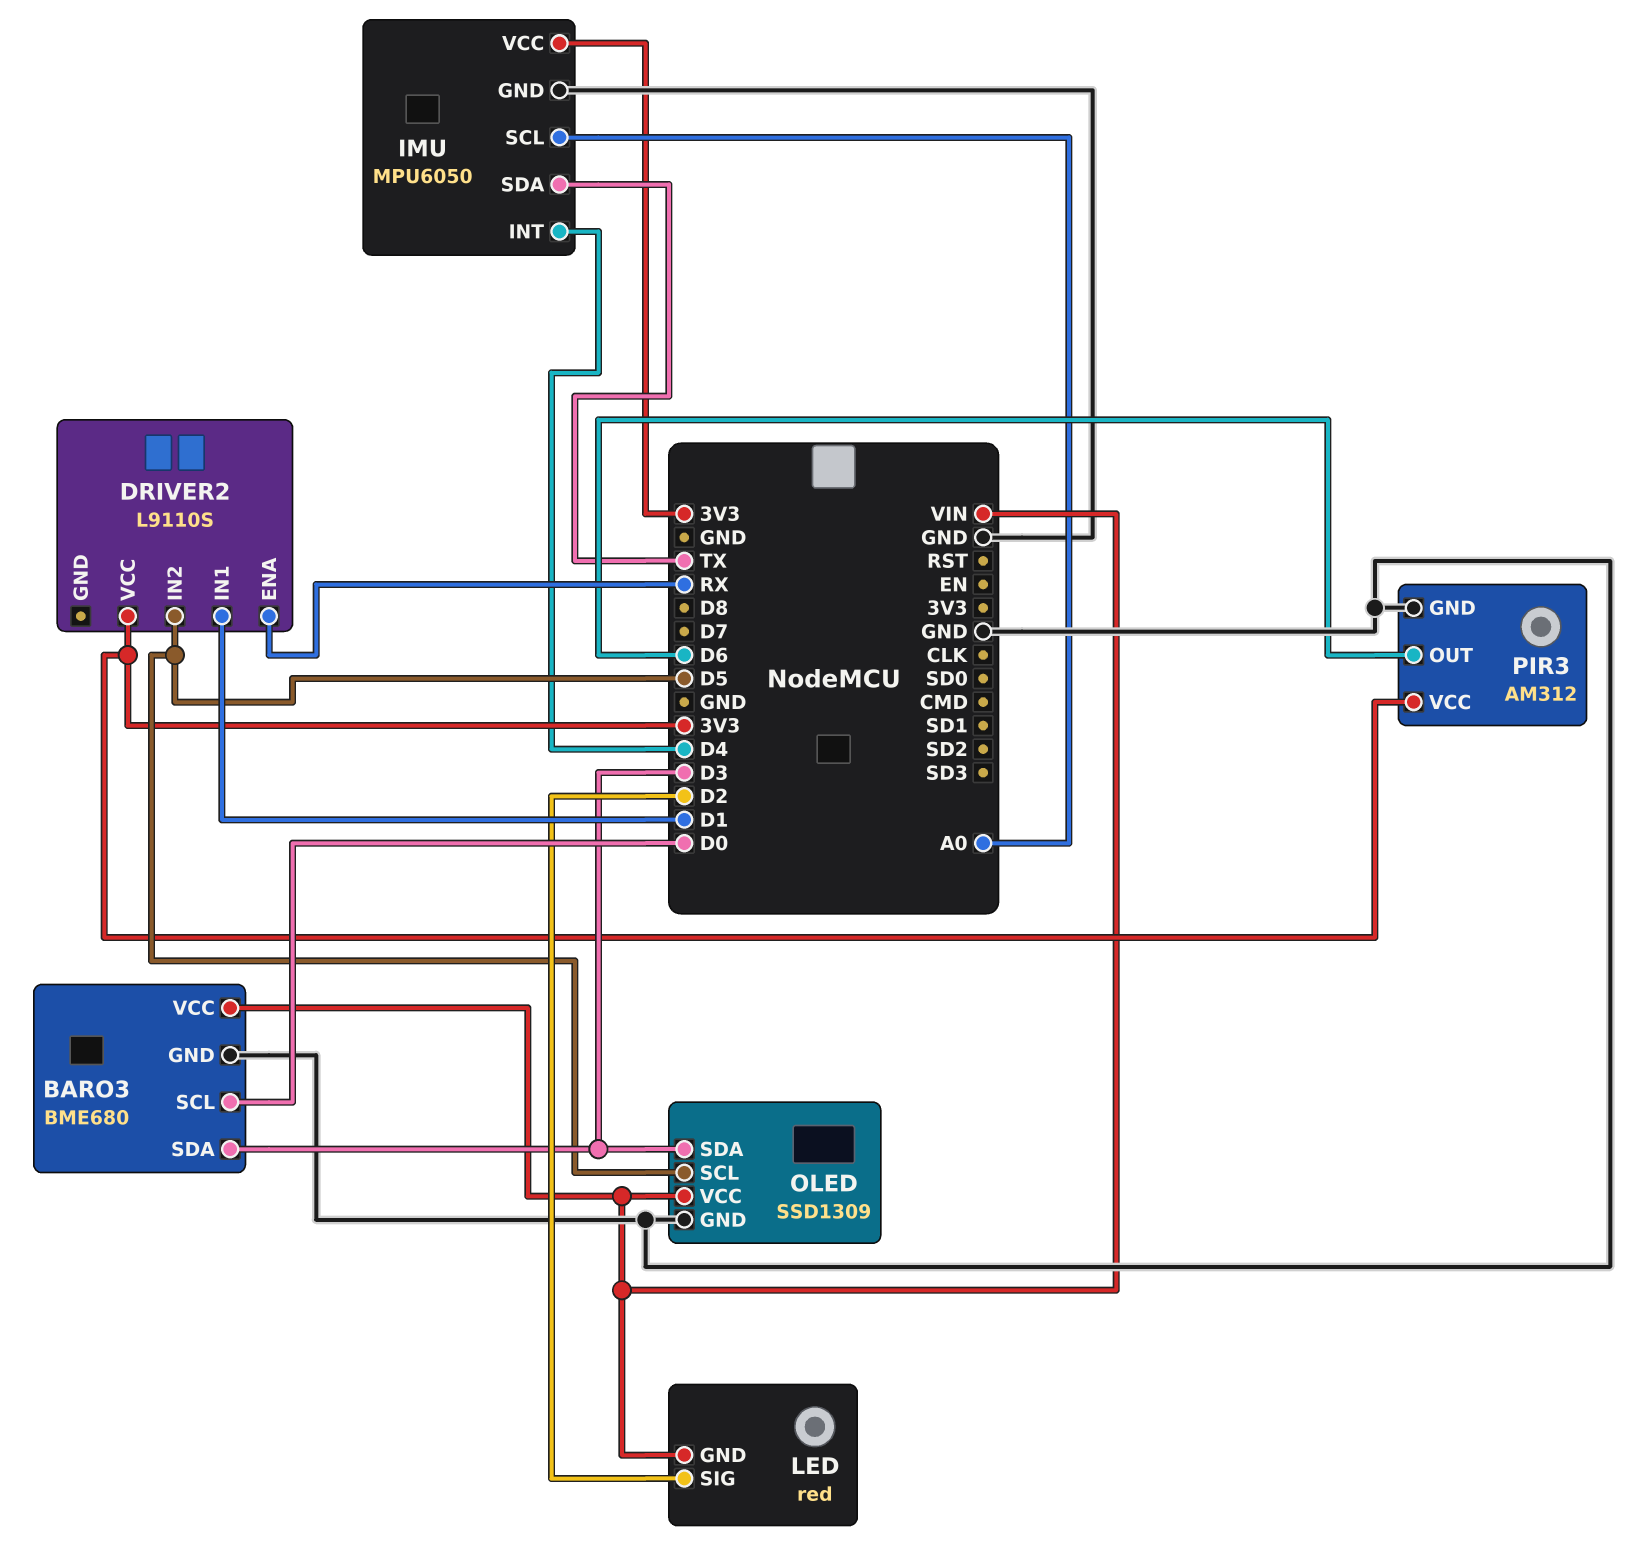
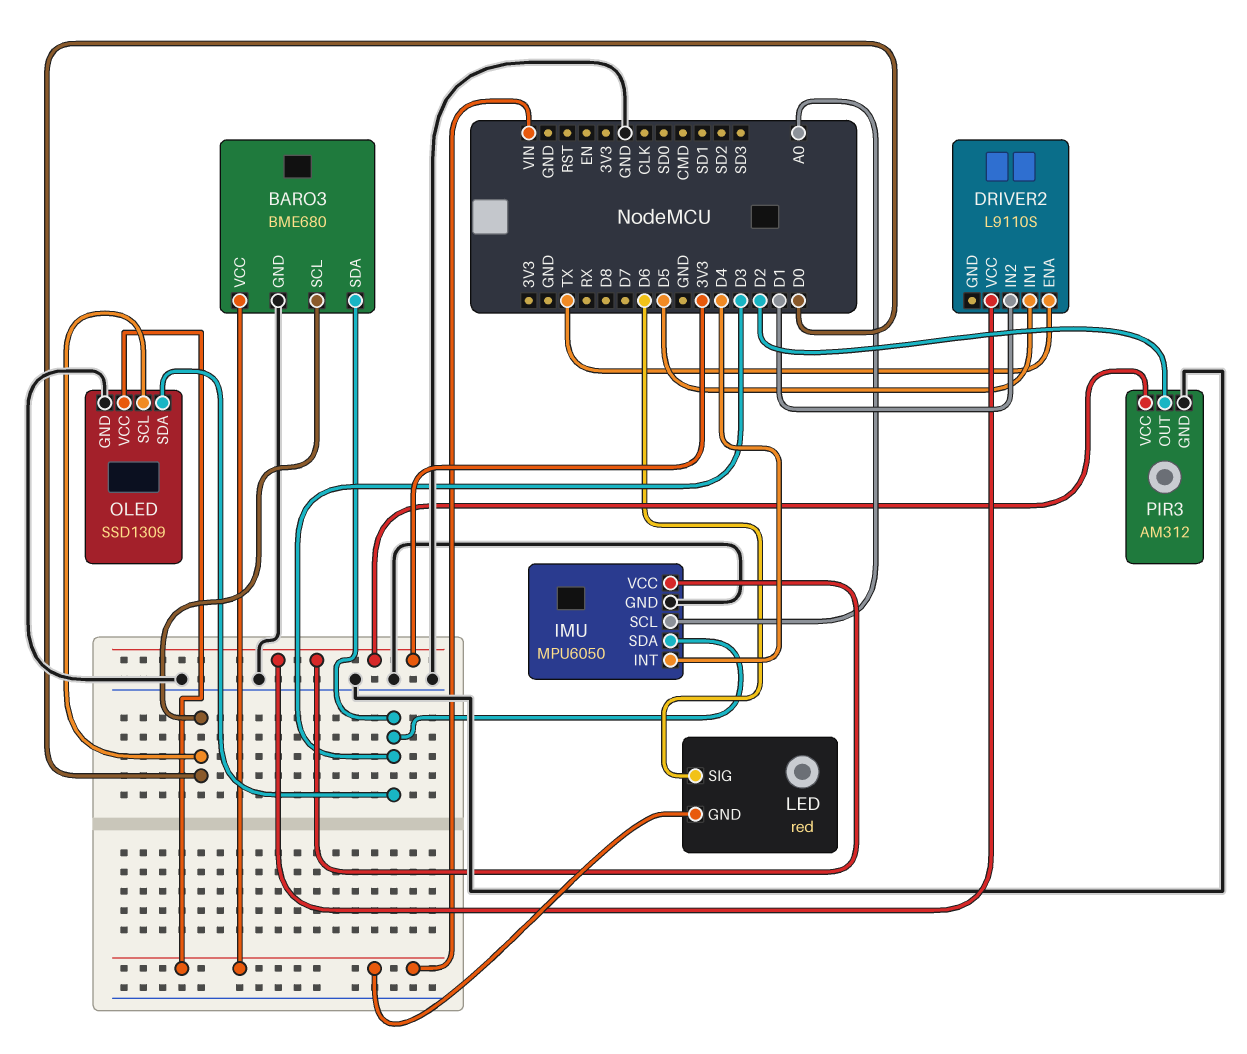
DRIVER2 pin ENA: RX -> TX
DRIVER2 pin IN1: D1 -> D5
DRIVER2 pin IN2: D5 -> D1
IMU pin SDA: TX -> D3
LED pin SIG: D2 -> D6
OLED pin SCL: D5 -> D0
PIR3 pin OUT: D6 -> D2

